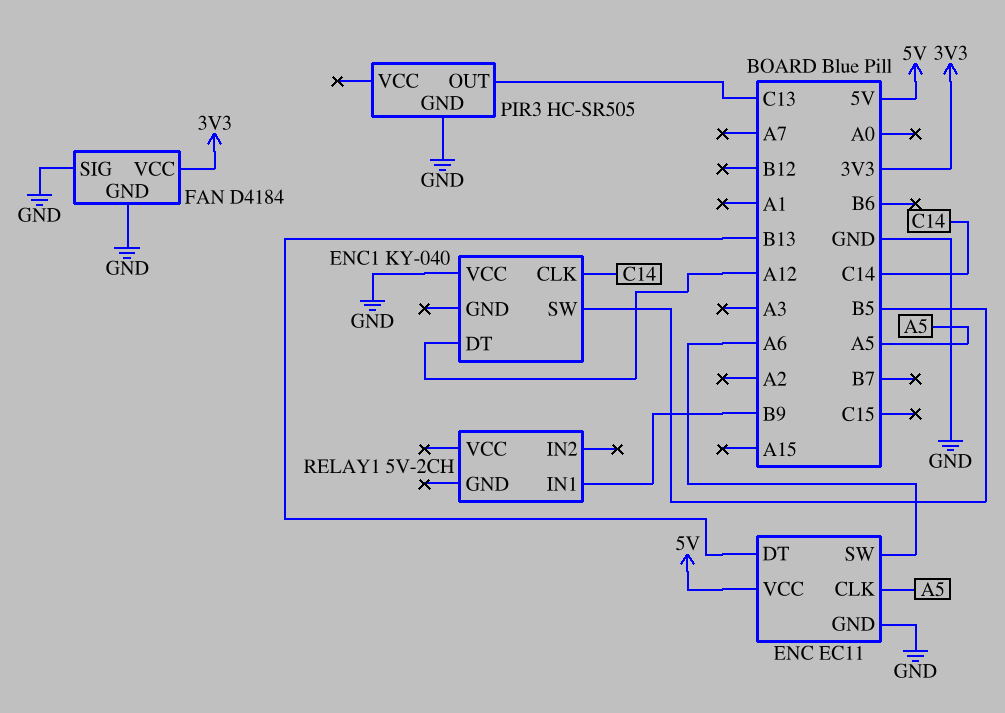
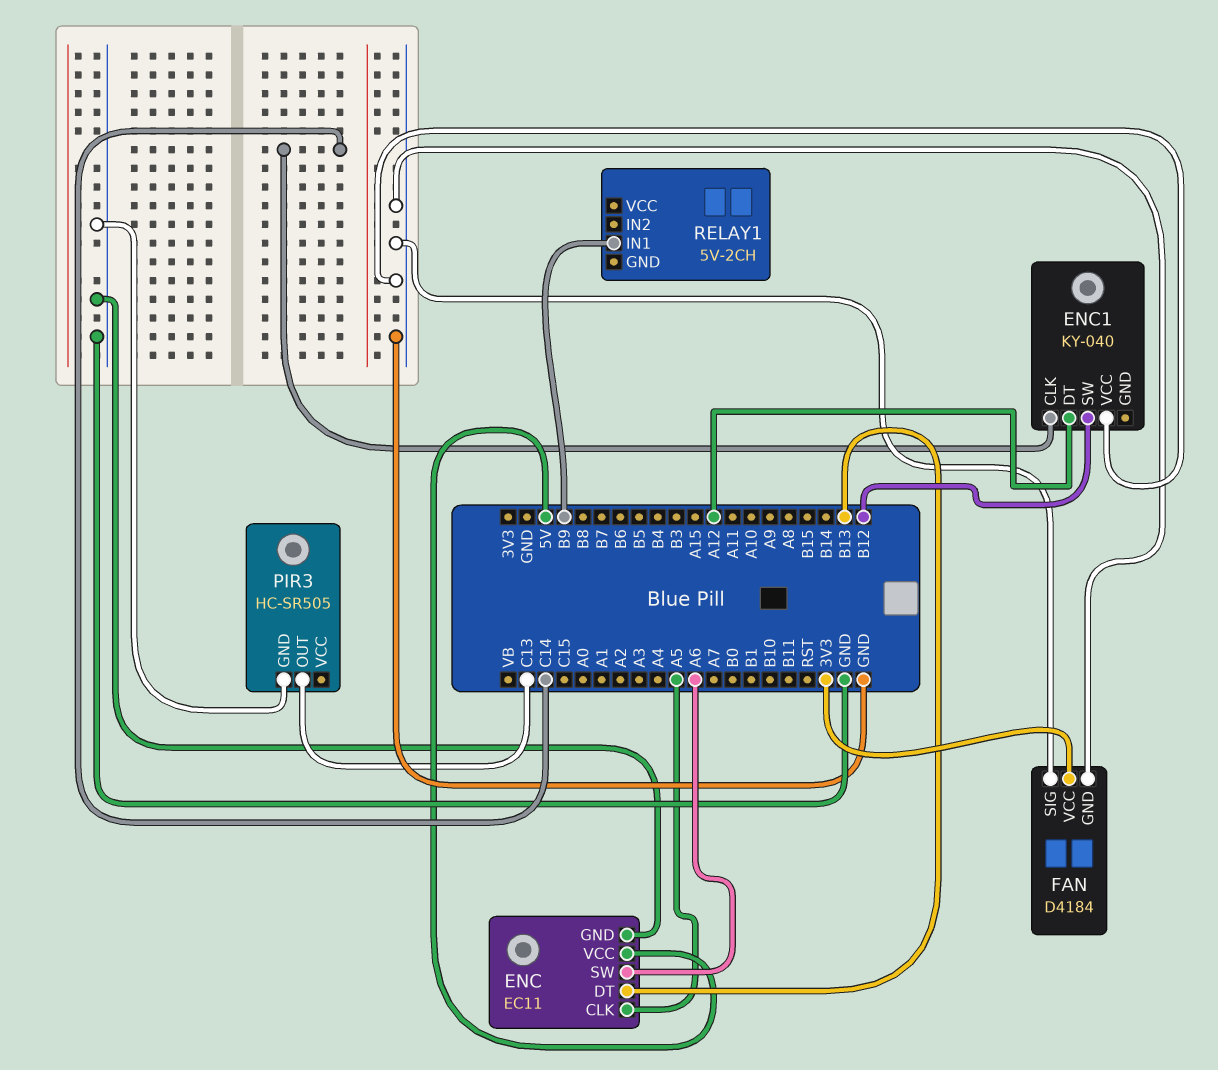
ENC1 pin SW: B5 -> B12

